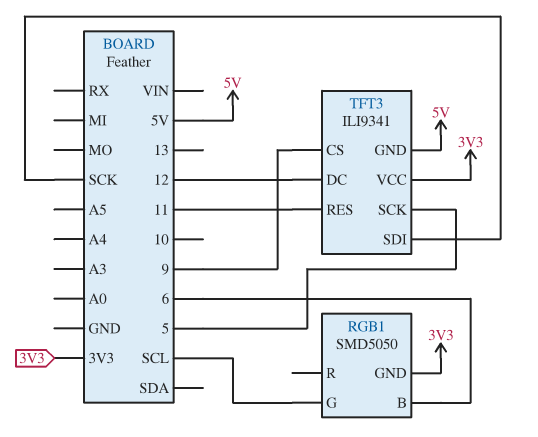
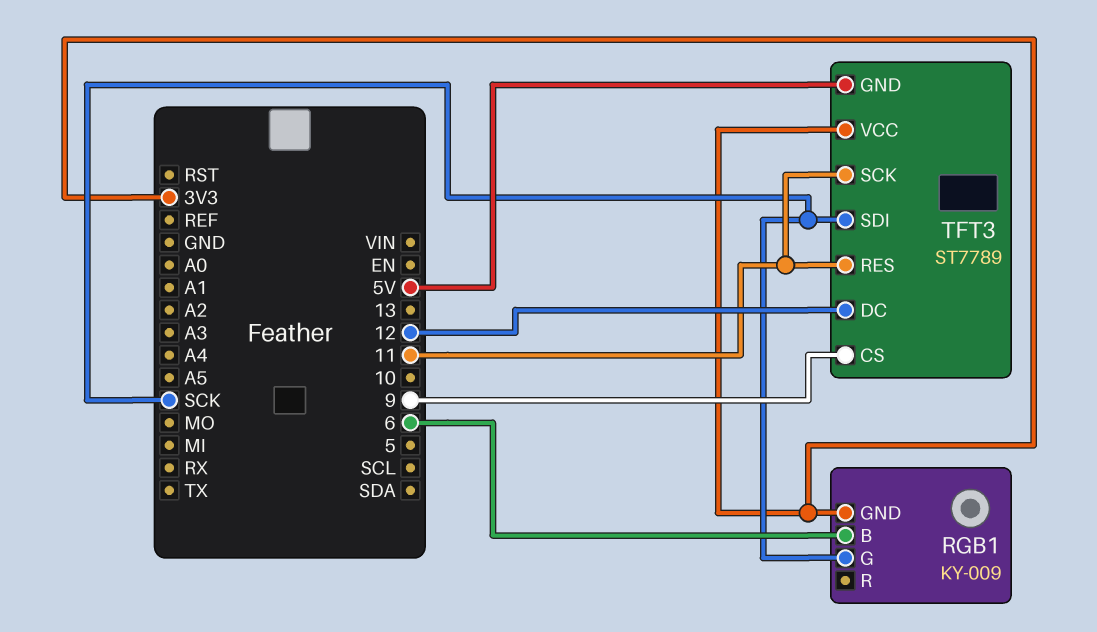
RGB1: SMD5050 -> KY-009
RGB1 pin G: SCL -> SCK
TFT3: ILI9341 -> ST7789
TFT3 pin SCK: 5 -> 11

